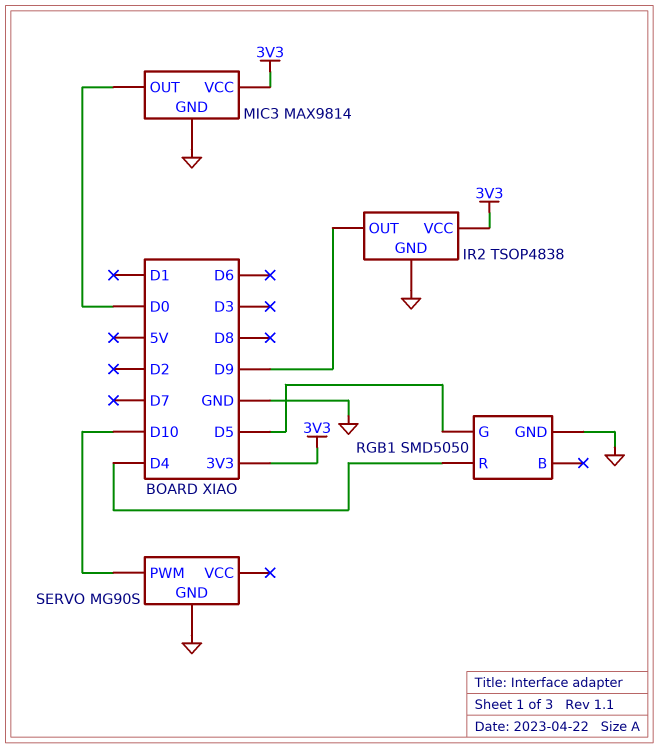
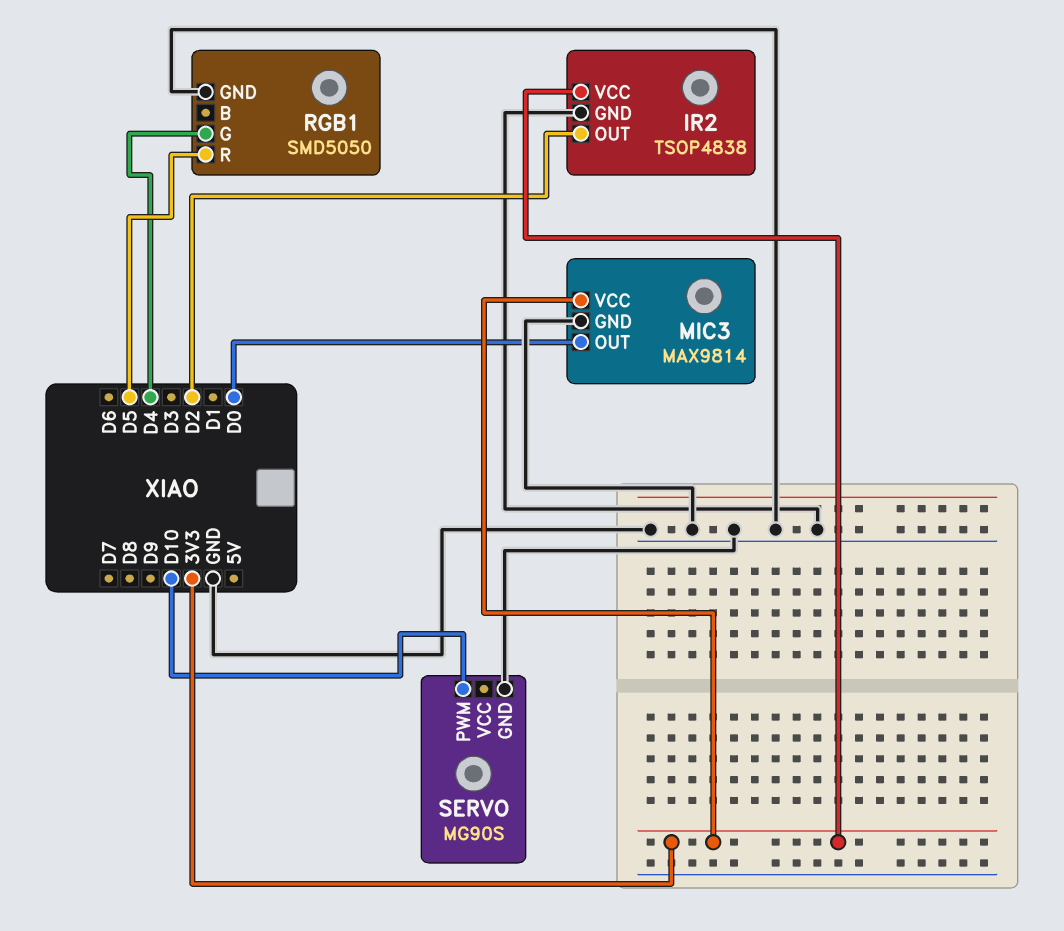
IR2 pin OUT: D9 -> D2
RGB1 pin G: D5 -> D4
RGB1 pin R: D4 -> D5

